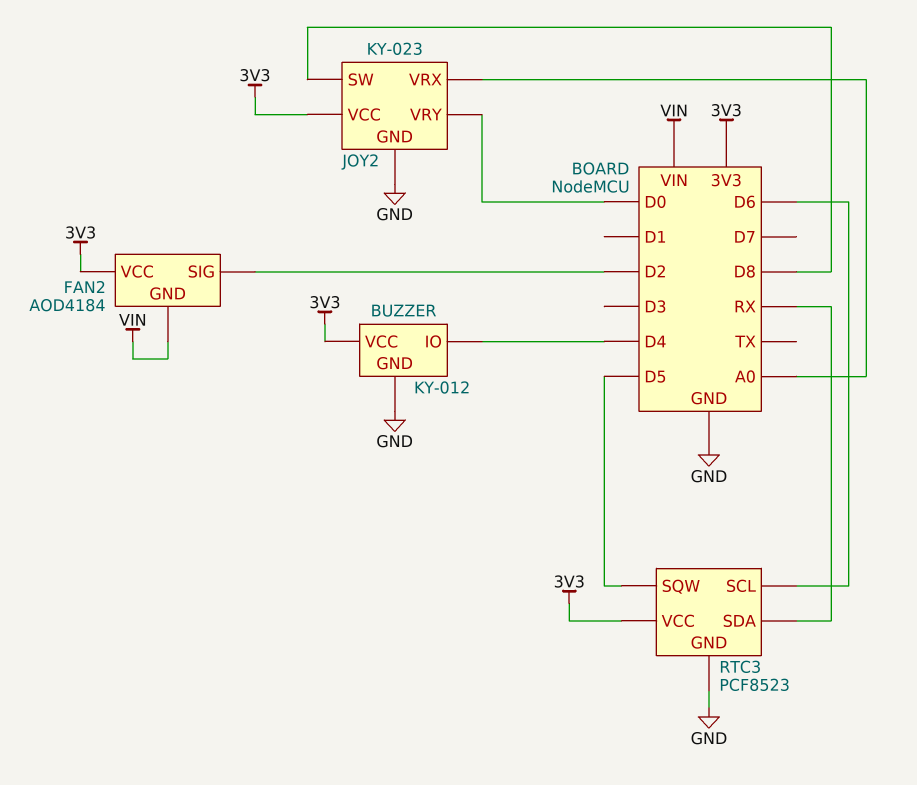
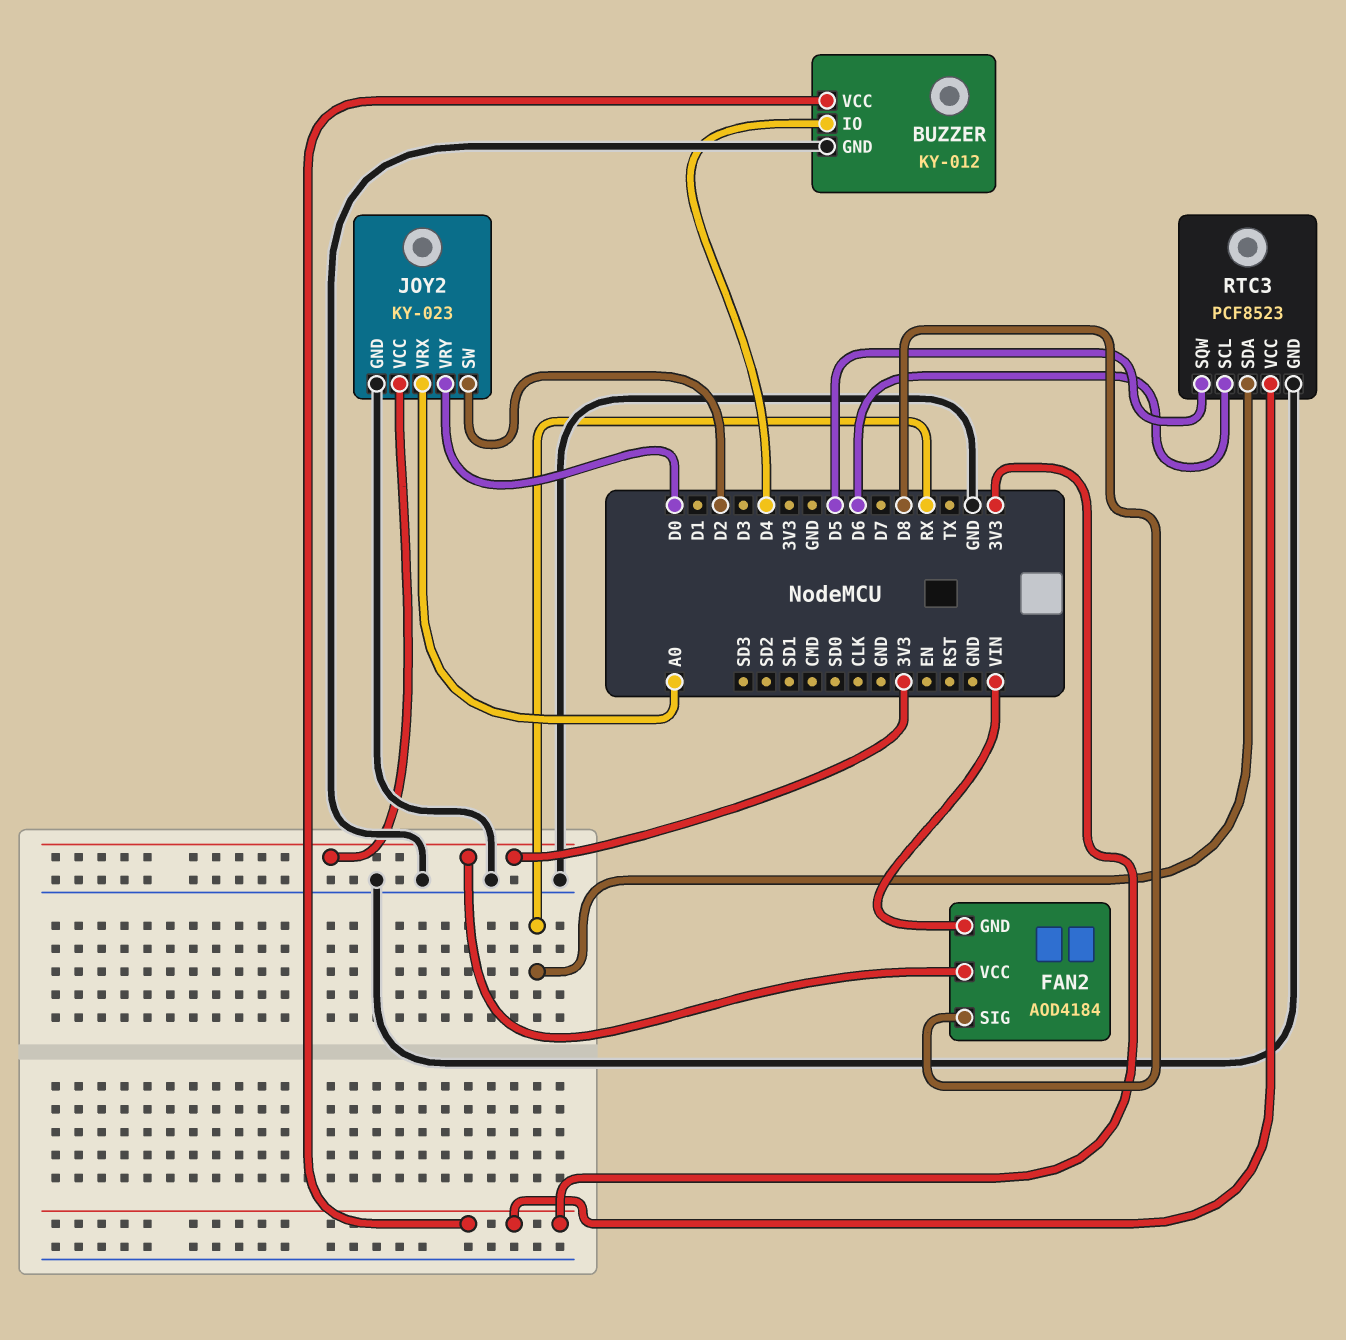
FAN2 pin SIG: D2 -> D8
JOY2 pin SW: D8 -> D2

